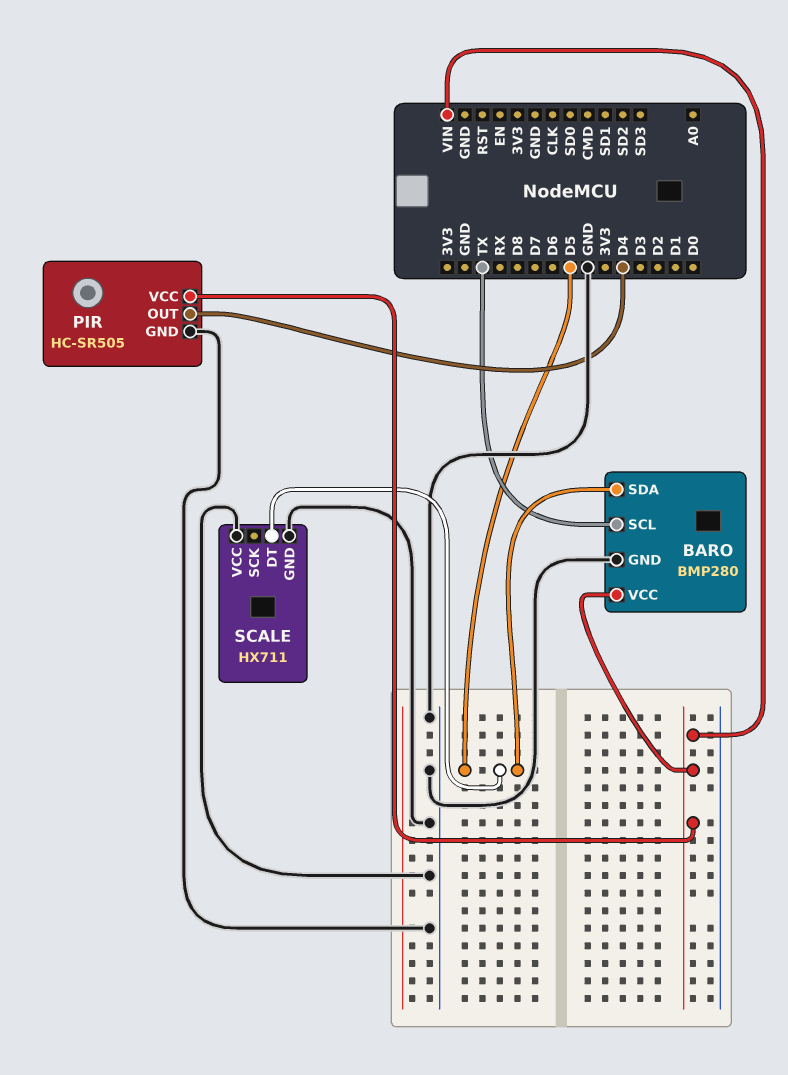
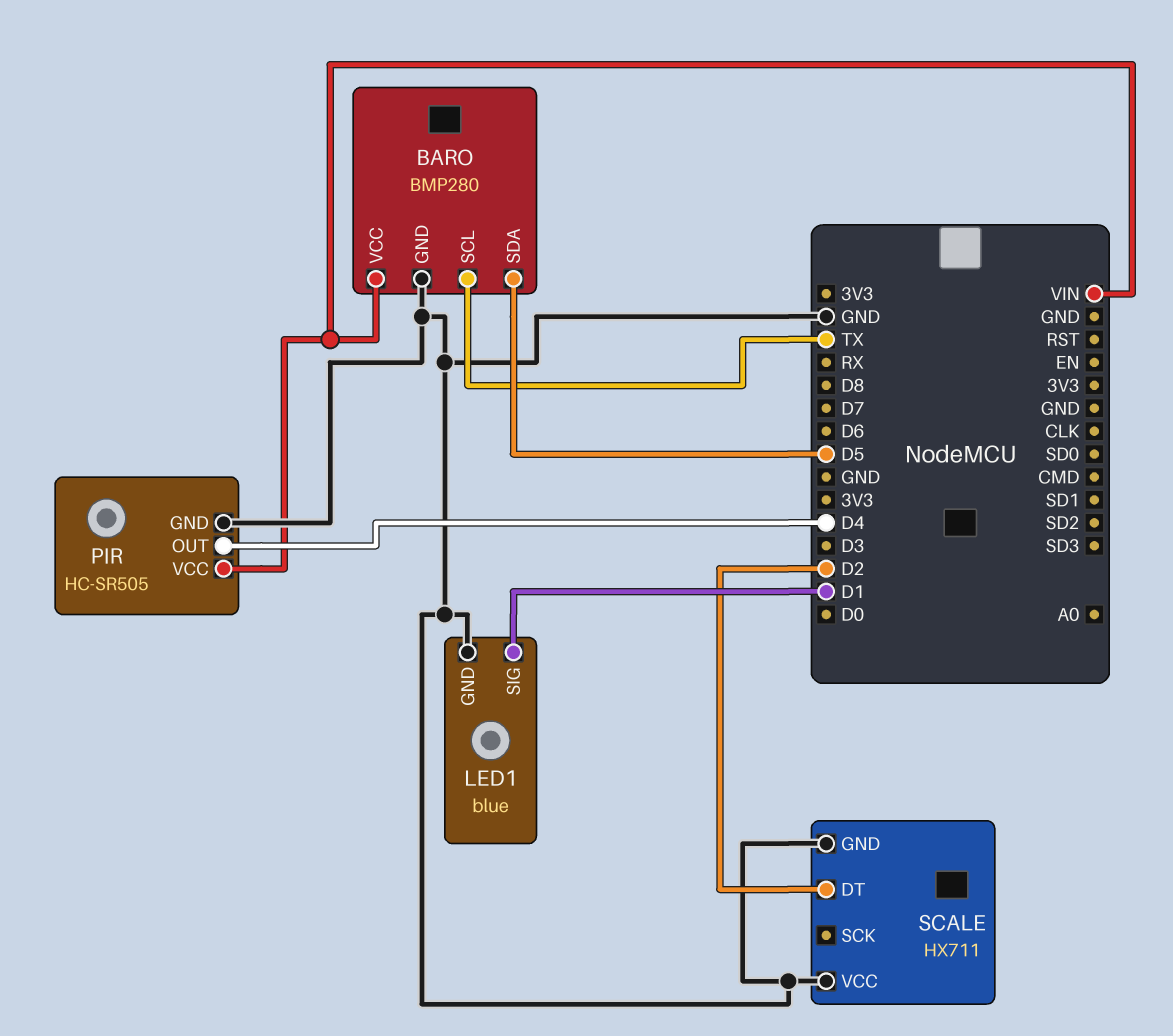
LED1: none -> blue
LED1 pin GND: none -> GND
LED1 pin SIG: none -> D1
SCALE pin DT: D5 -> D2

